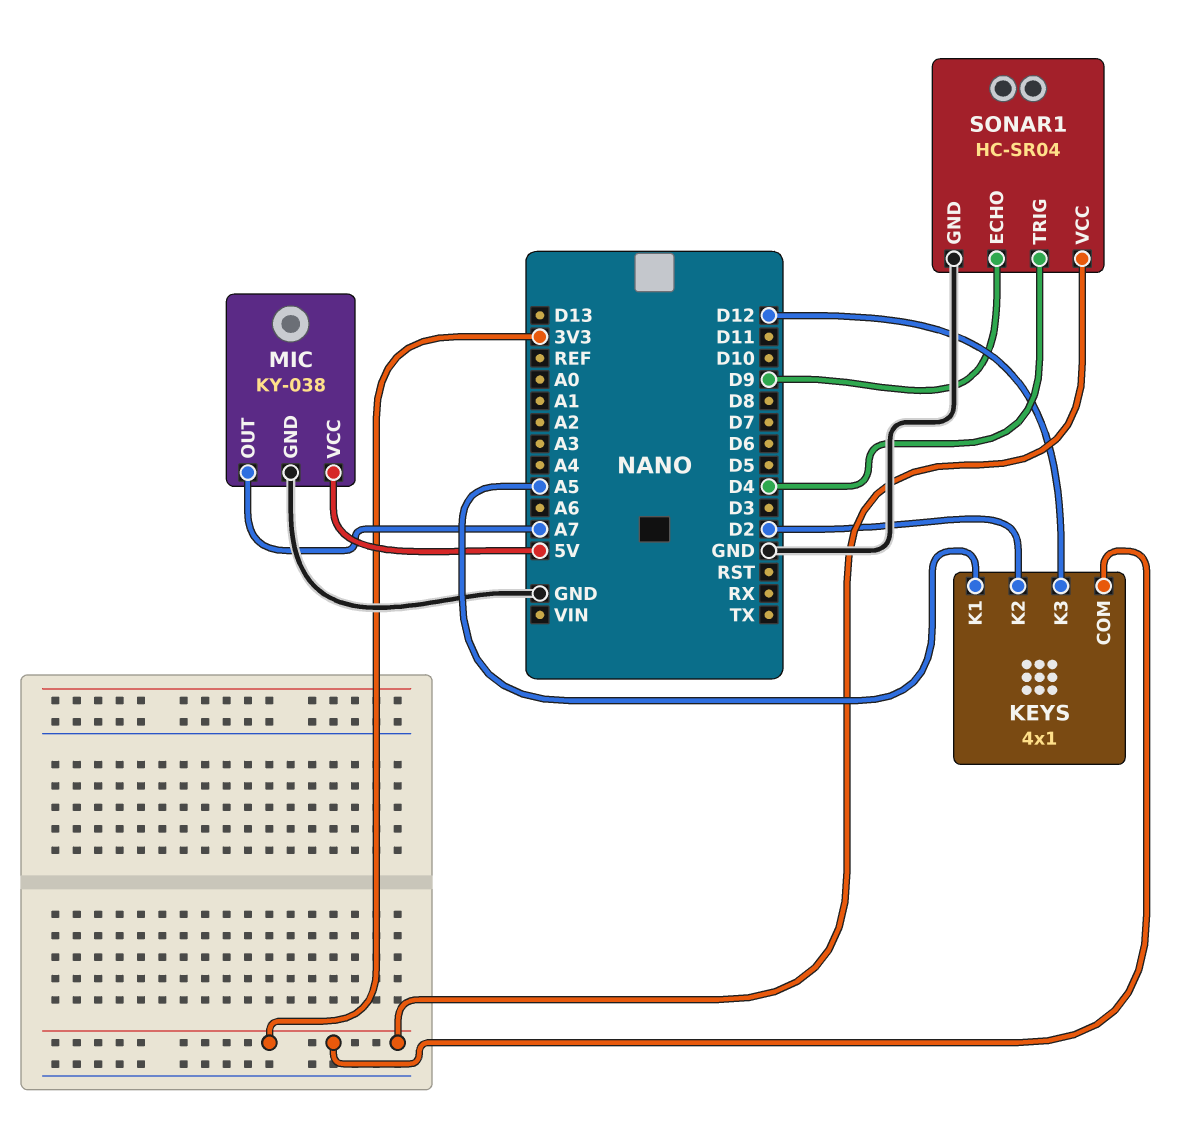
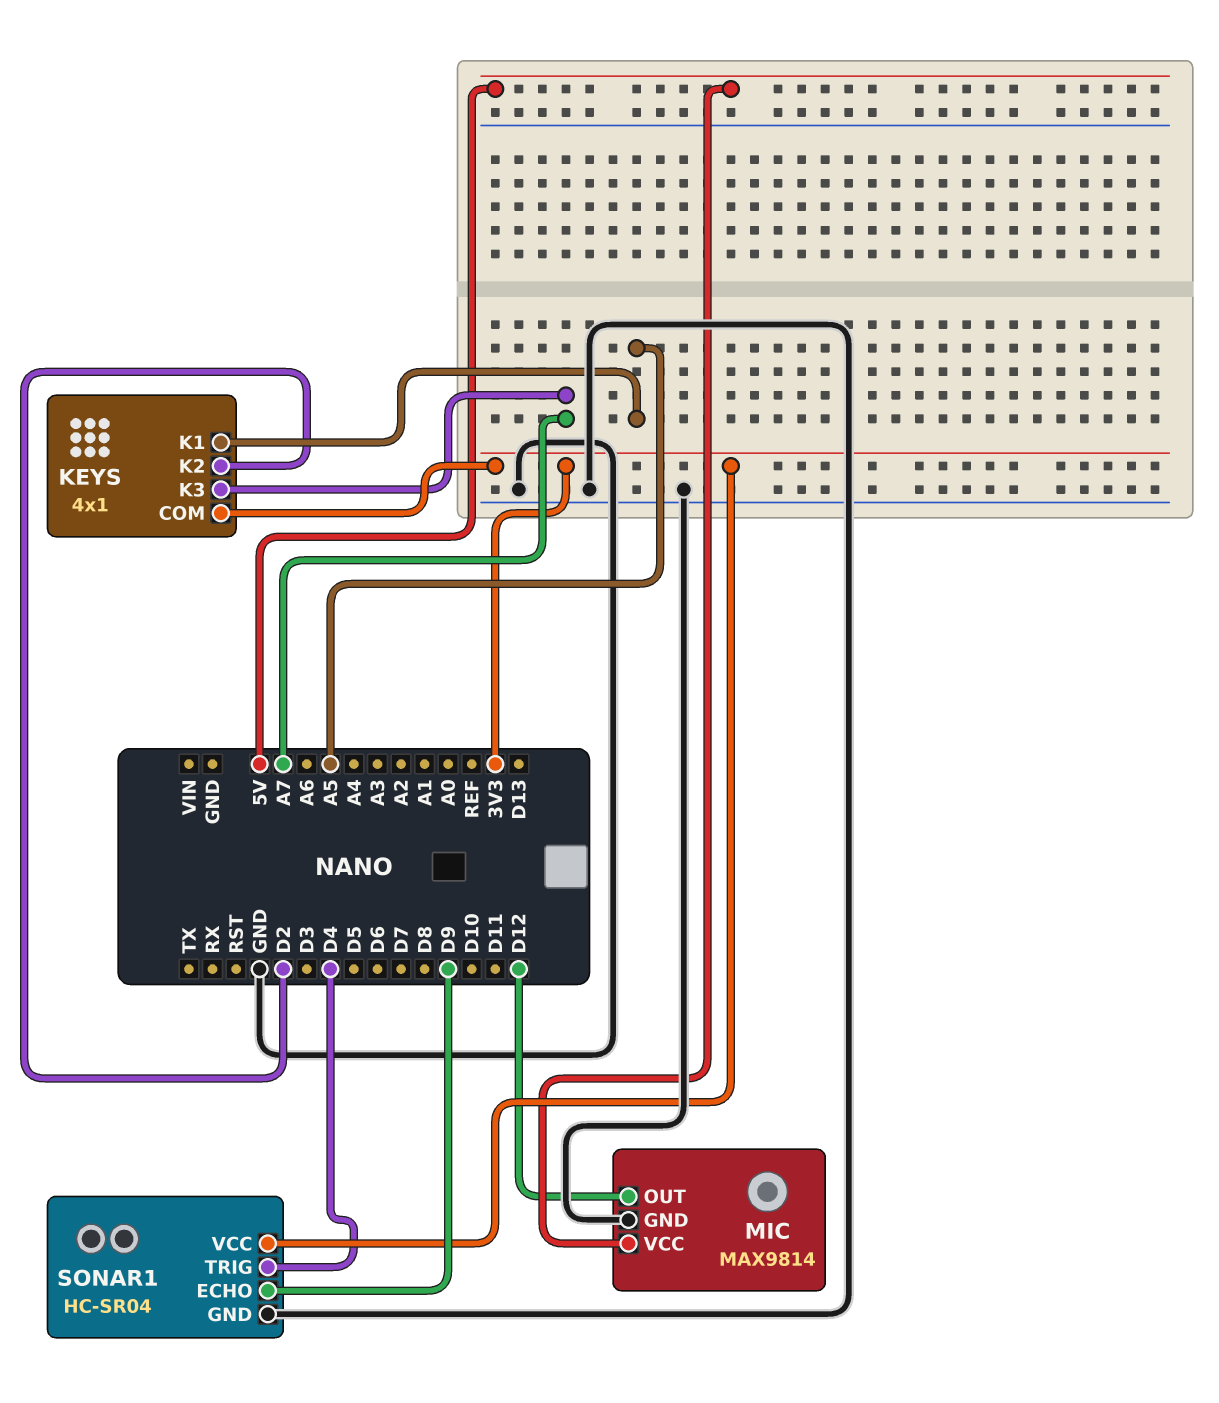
KEYS pin K3: D12 -> A7
MIC: KY-038 -> MAX9814
MIC pin OUT: A7 -> D12

